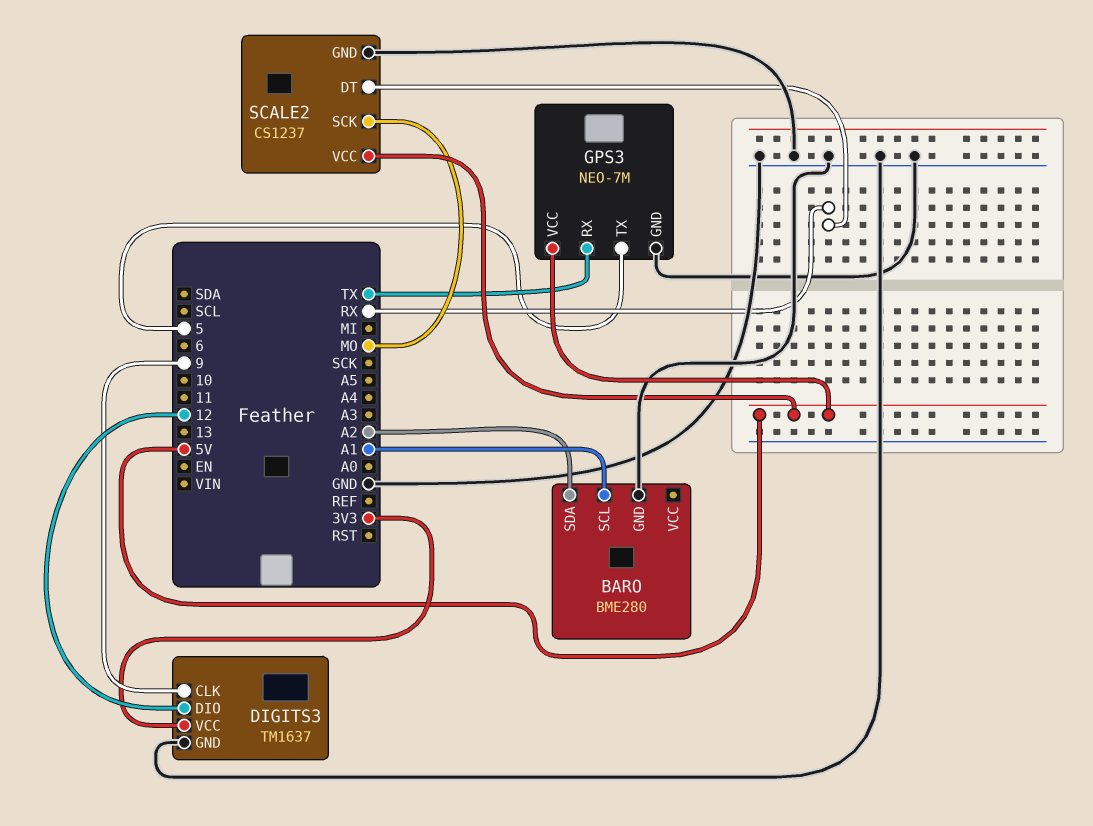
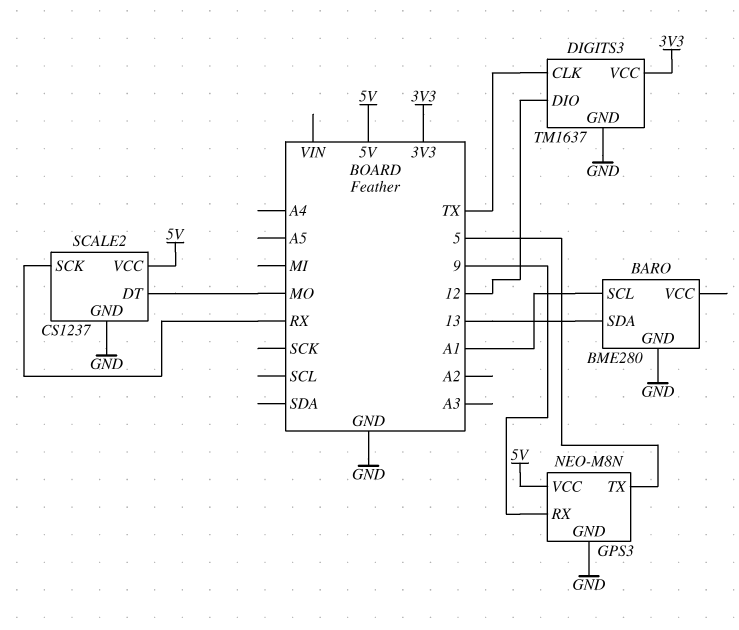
BARO pin SDA: A2 -> 13
DIGITS3 pin CLK: 9 -> TX
GPS3: NEO-7M -> NEO-M8N
GPS3 pin RX: TX -> 9
SCALE2 pin DT: RX -> MO
SCALE2 pin SCK: MO -> RX

